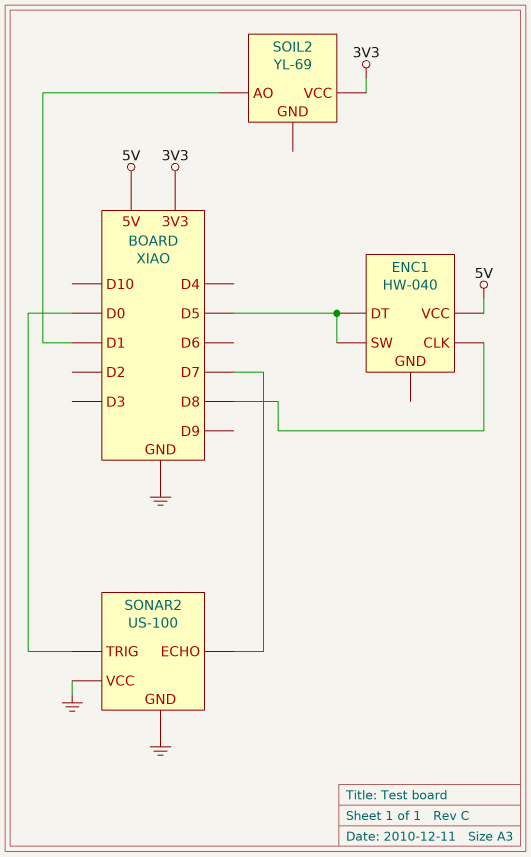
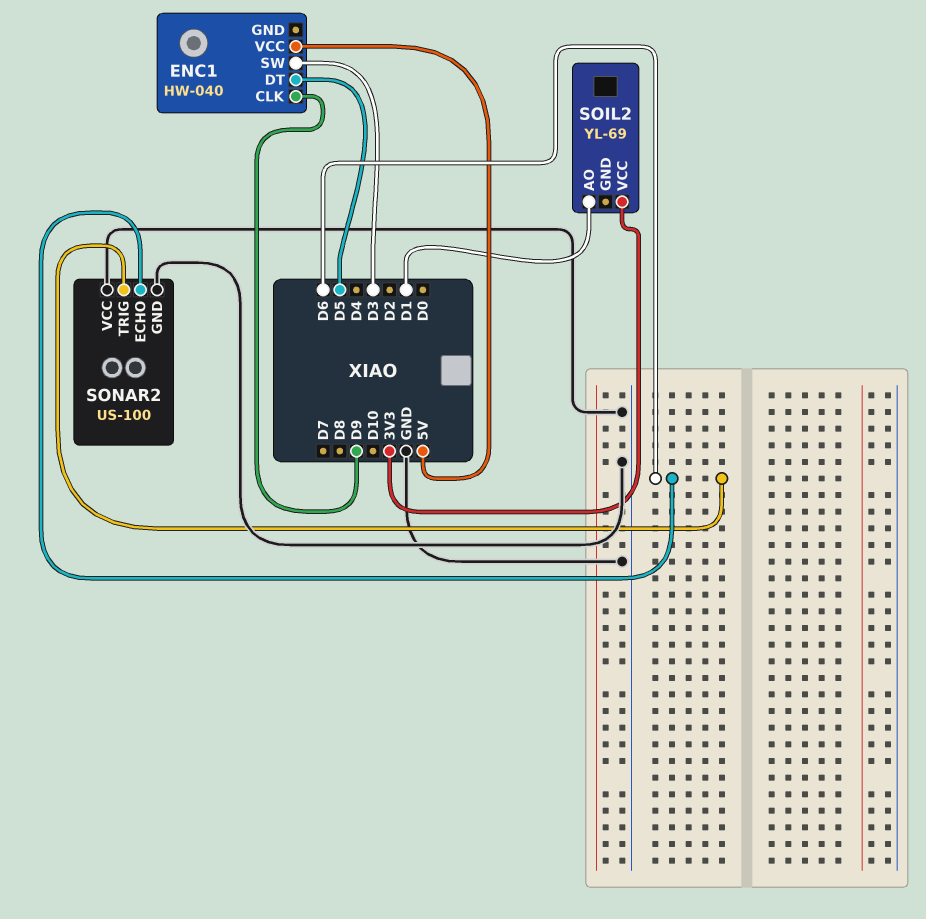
ENC1 pin CLK: D8 -> D9
ENC1 pin SW: D5 -> D3
SONAR2 pin ECHO: D7 -> D6
SONAR2 pin TRIG: D0 -> D6

